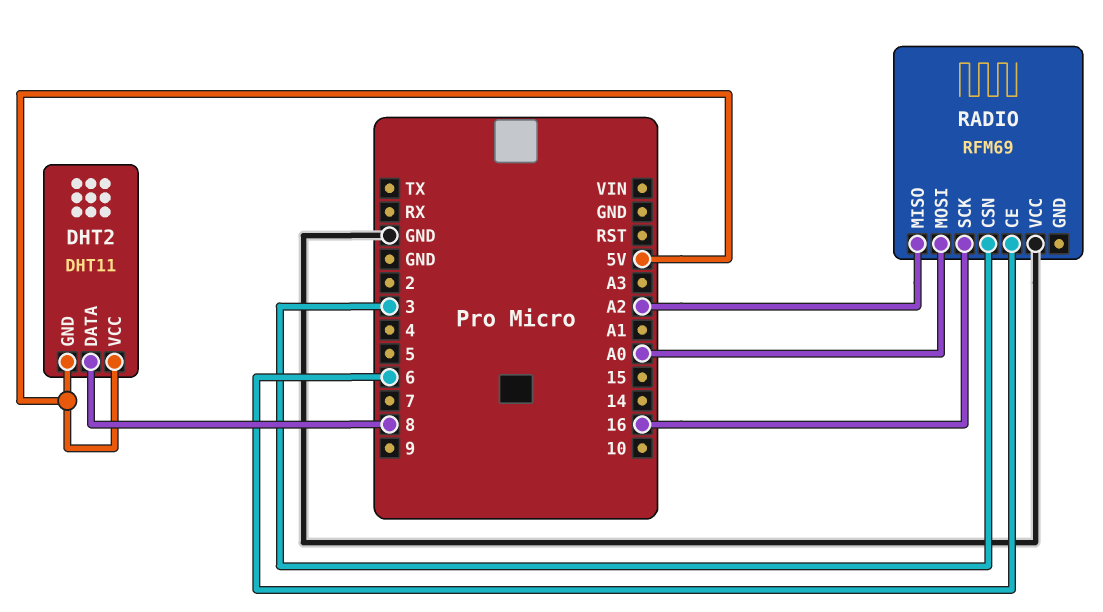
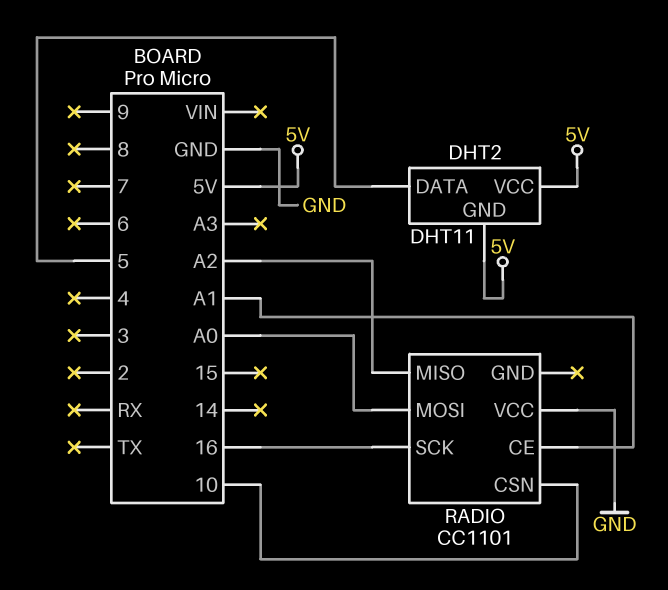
DHT2 pin DATA: 8 -> 5
RADIO: RFM69 -> CC1101
RADIO pin CE: 6 -> A1
RADIO pin CSN: 3 -> 10

